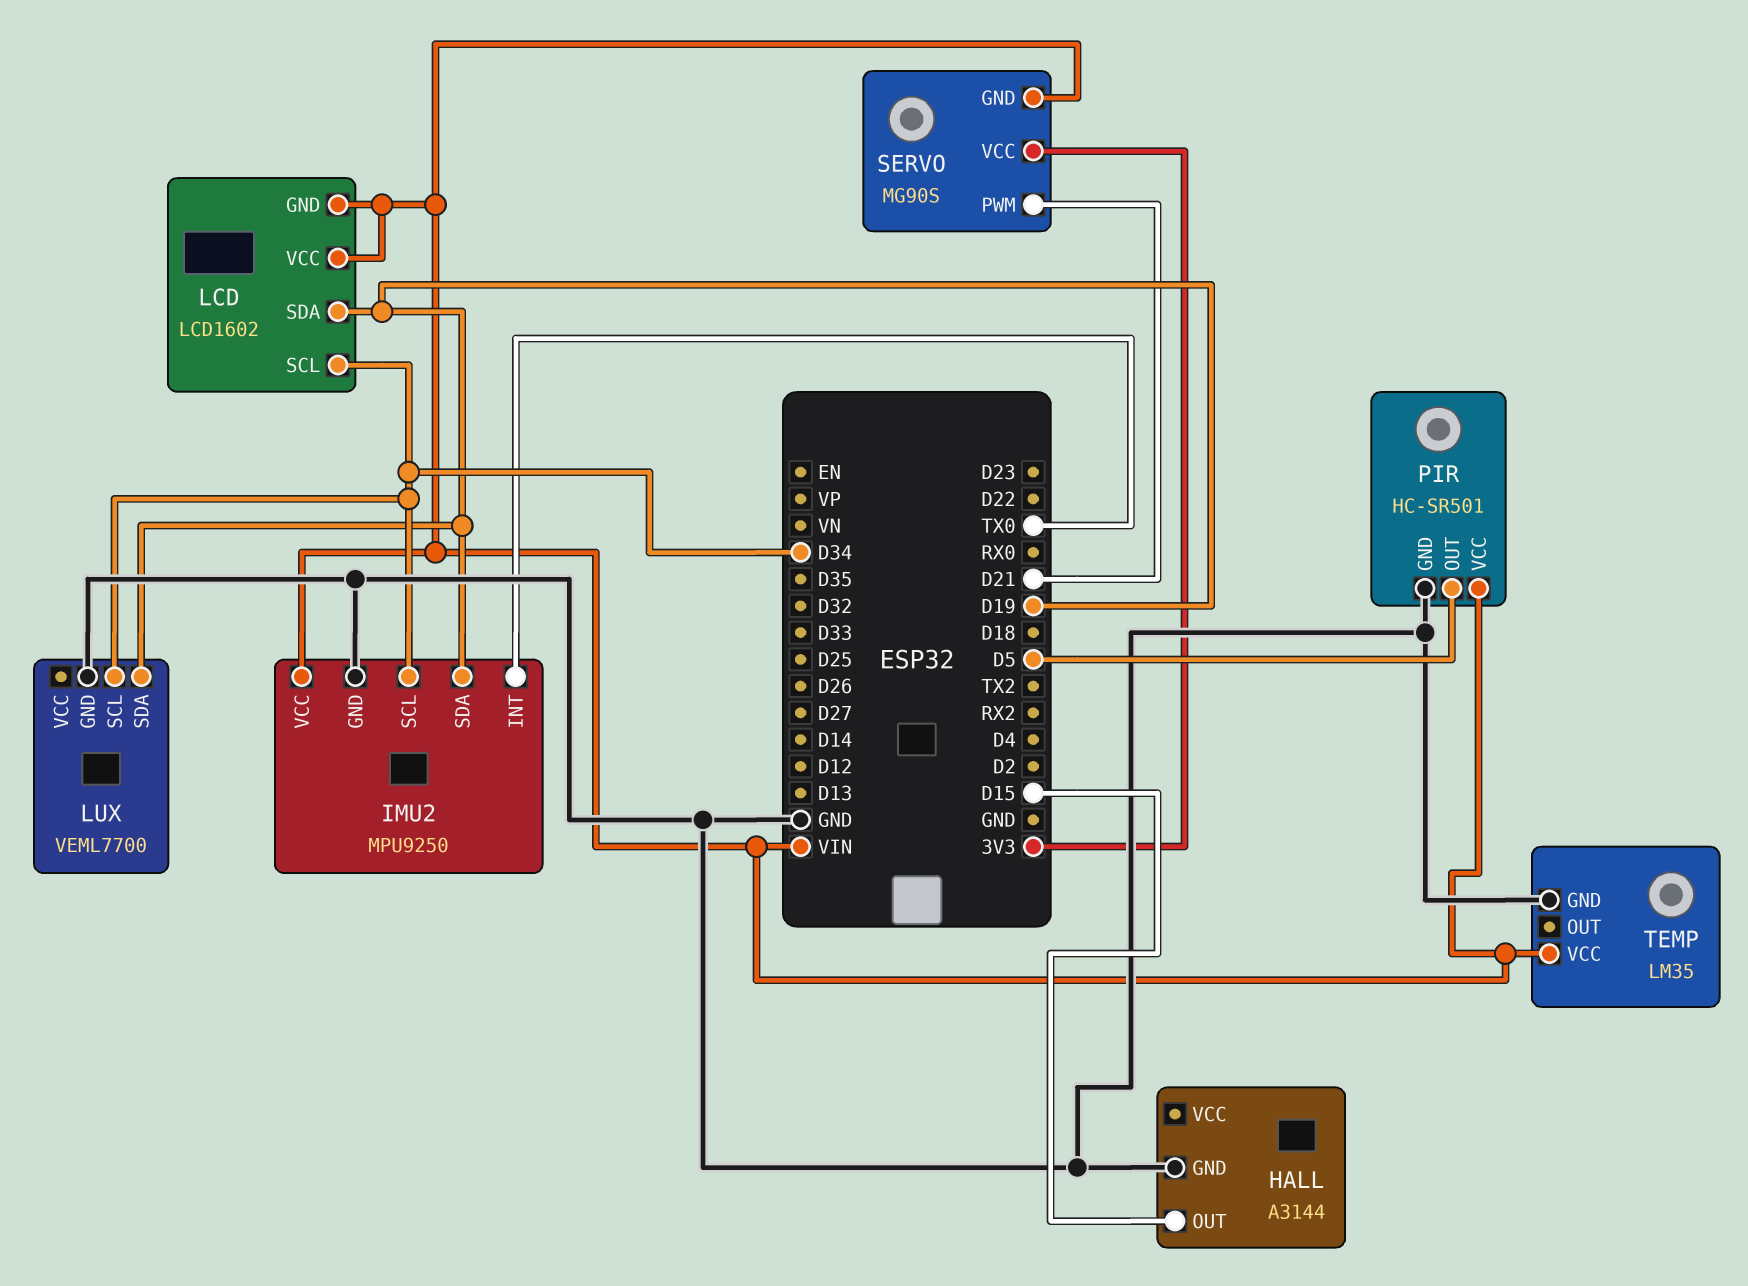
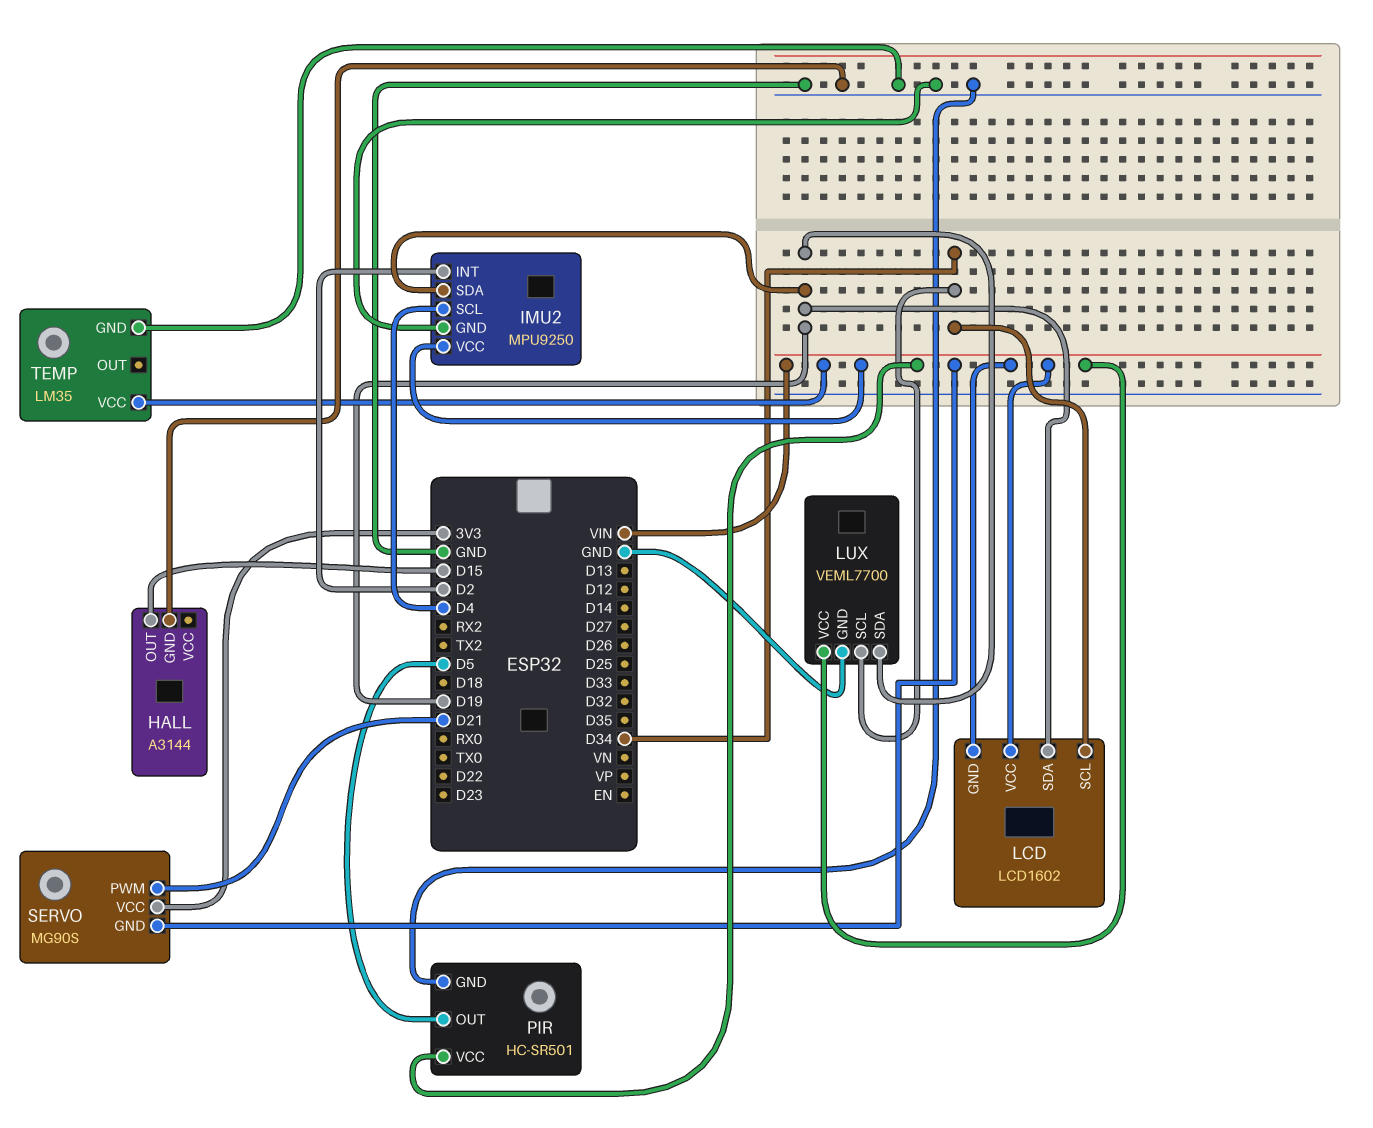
IMU2 pin INT: TX0 -> D2
IMU2 pin SCL: D34 -> D4
LUX pin VCC: none -> VIN

